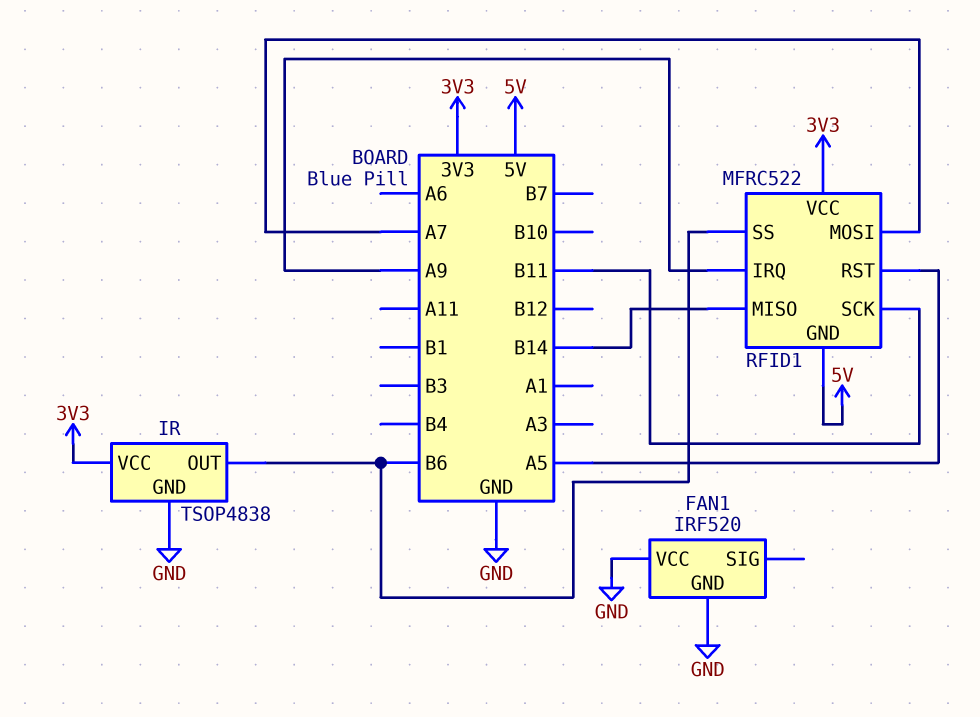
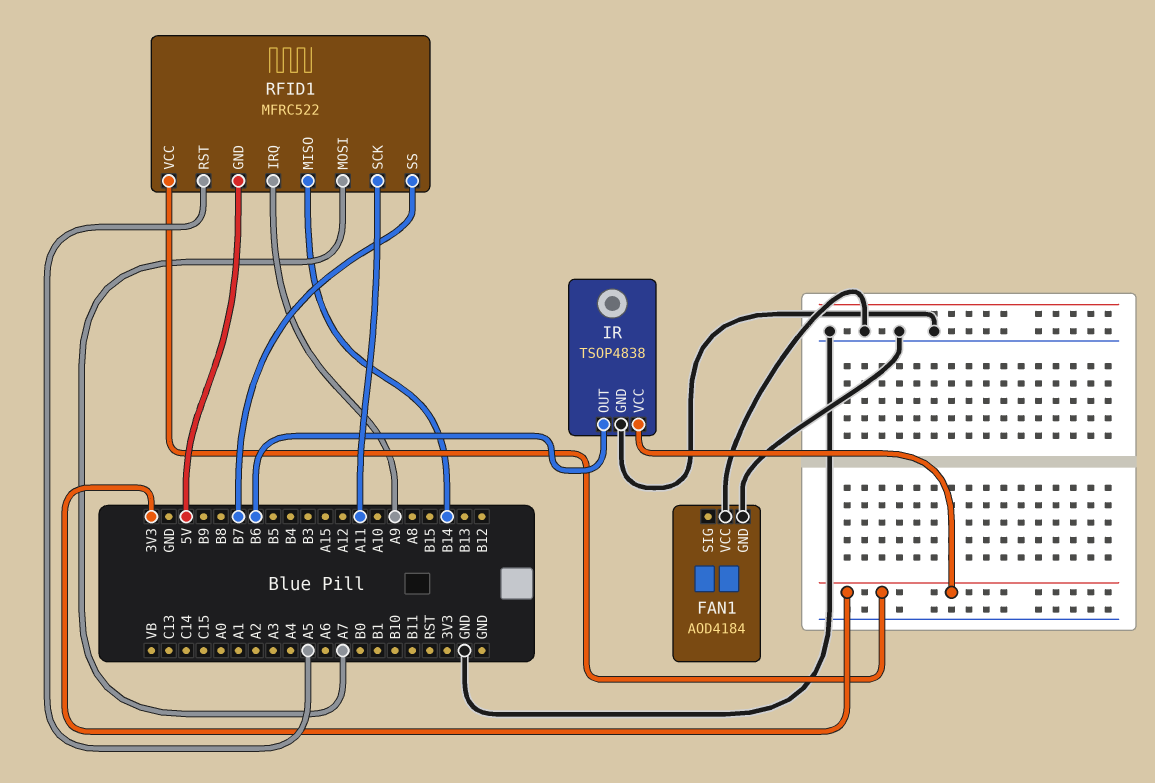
FAN1: IRF520 -> AOD4184
RFID1 pin SCK: B11 -> A11
RFID1 pin SS: B6 -> B7

